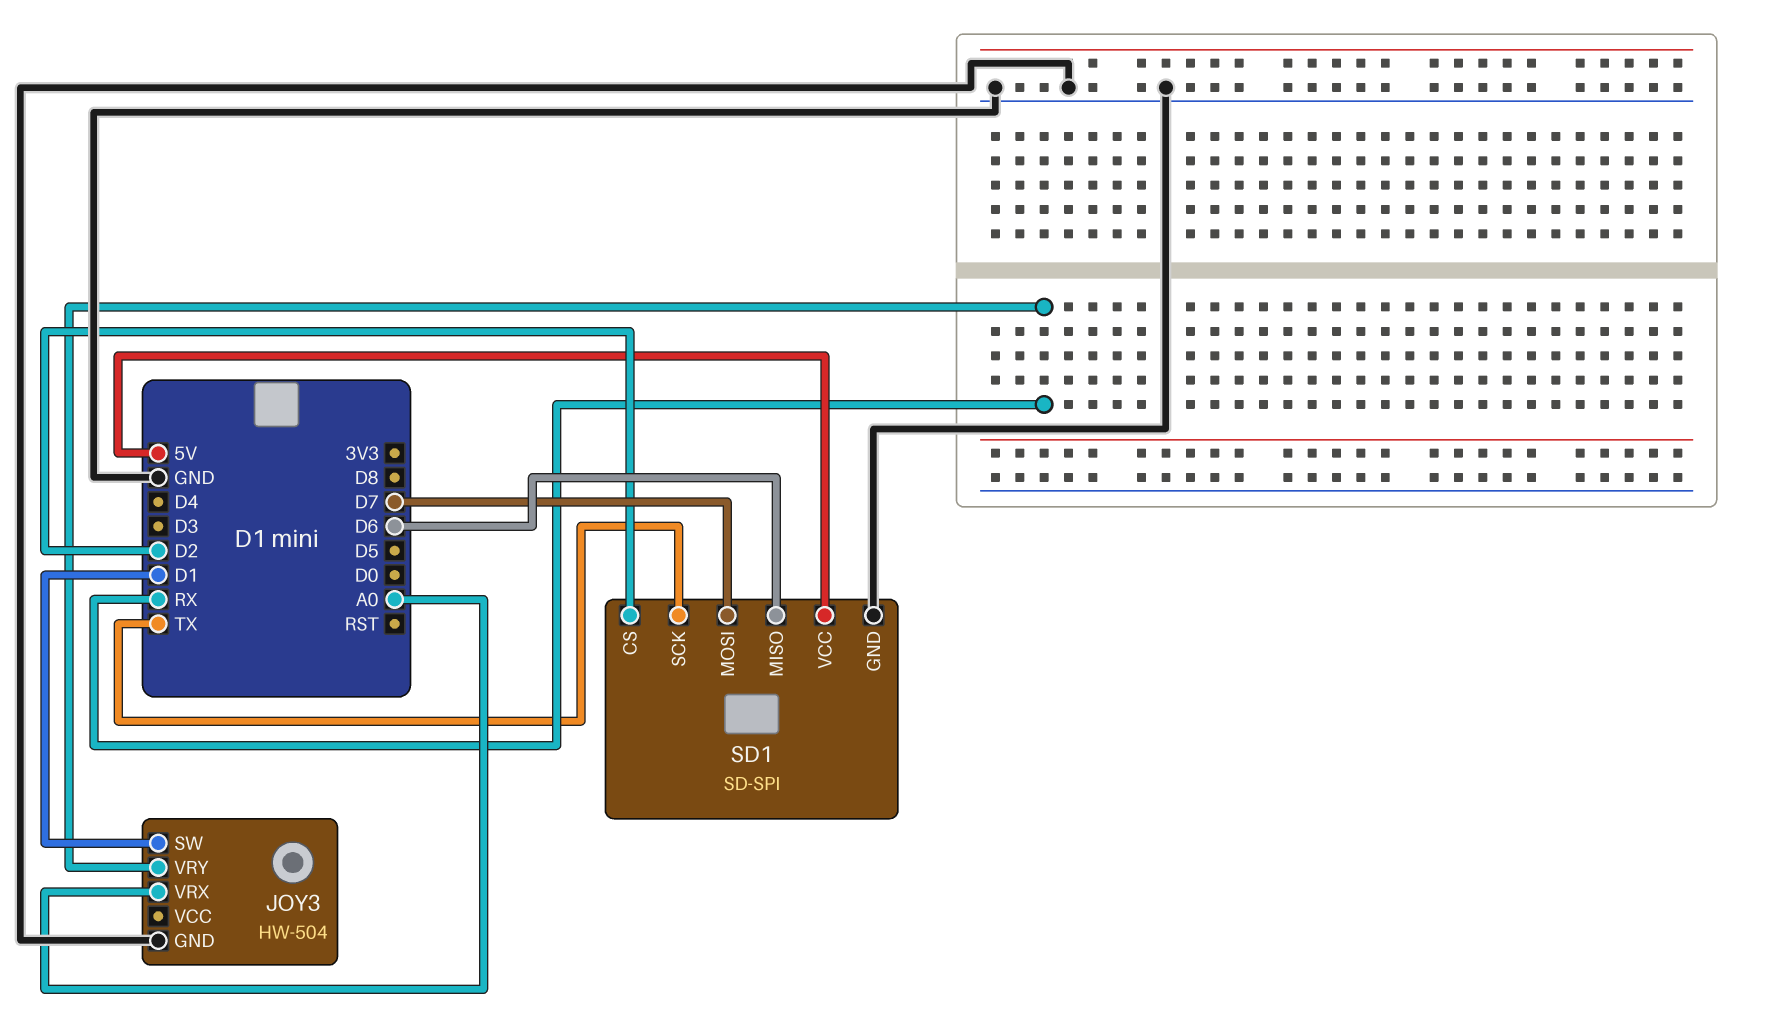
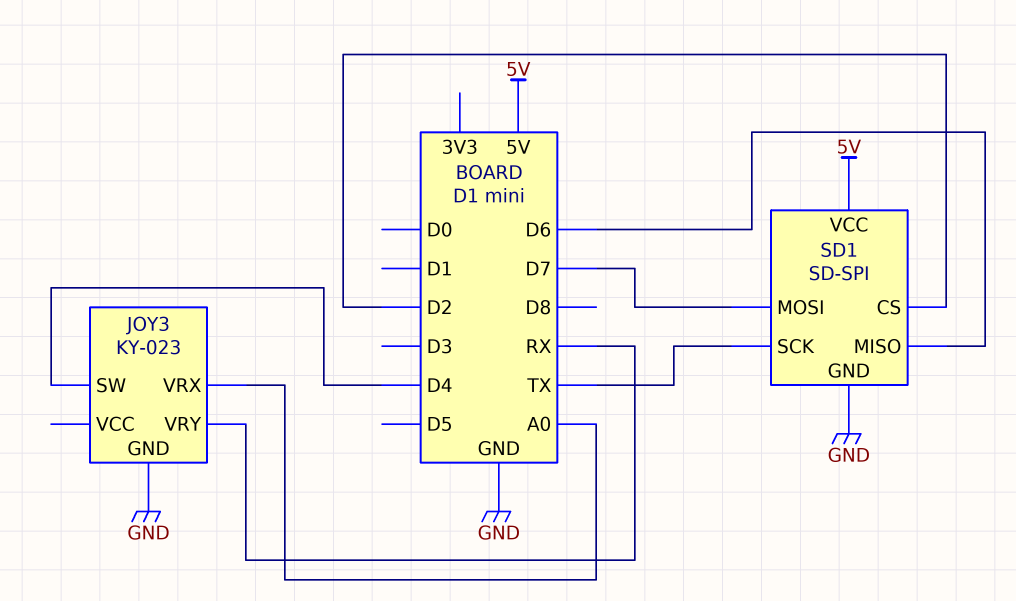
JOY3: HW-504 -> KY-023
JOY3 pin SW: D1 -> D4

